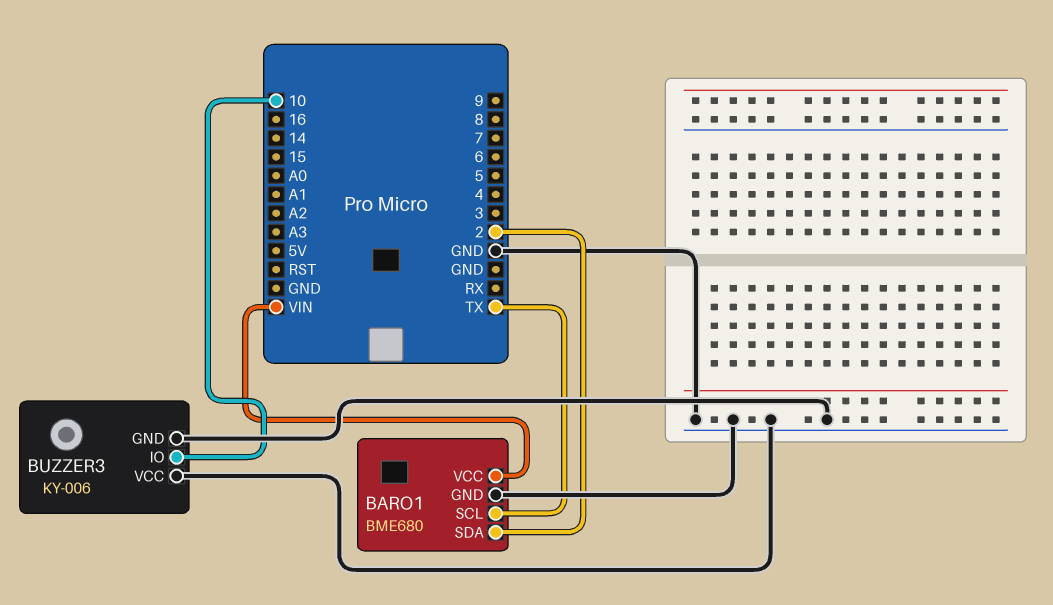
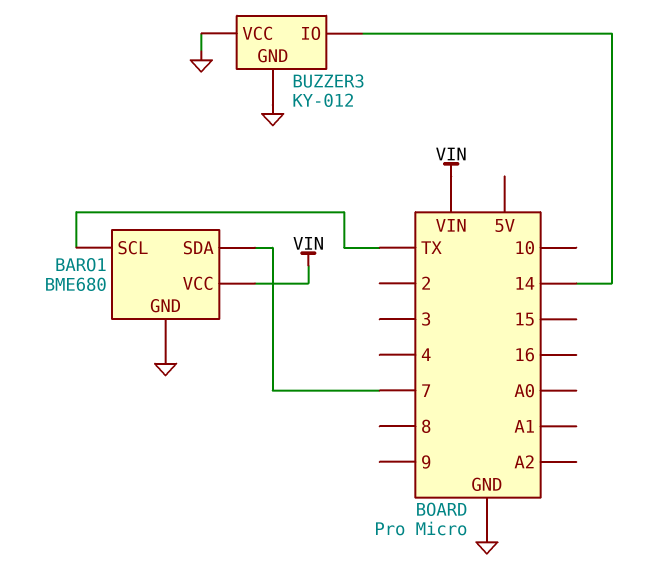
BARO1 pin SDA: 2 -> 7
BUZZER3: KY-006 -> KY-012
BUZZER3 pin IO: 10 -> 14

